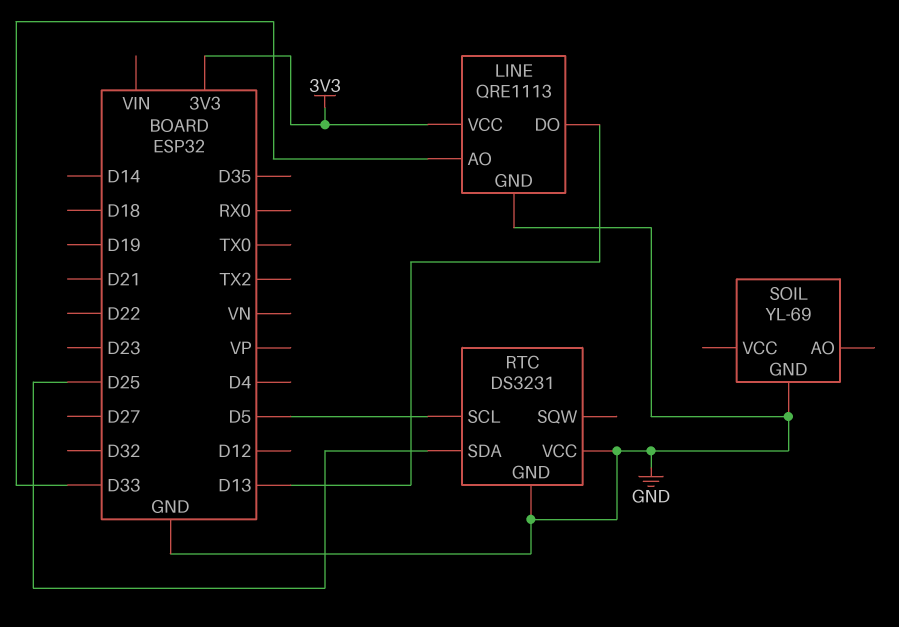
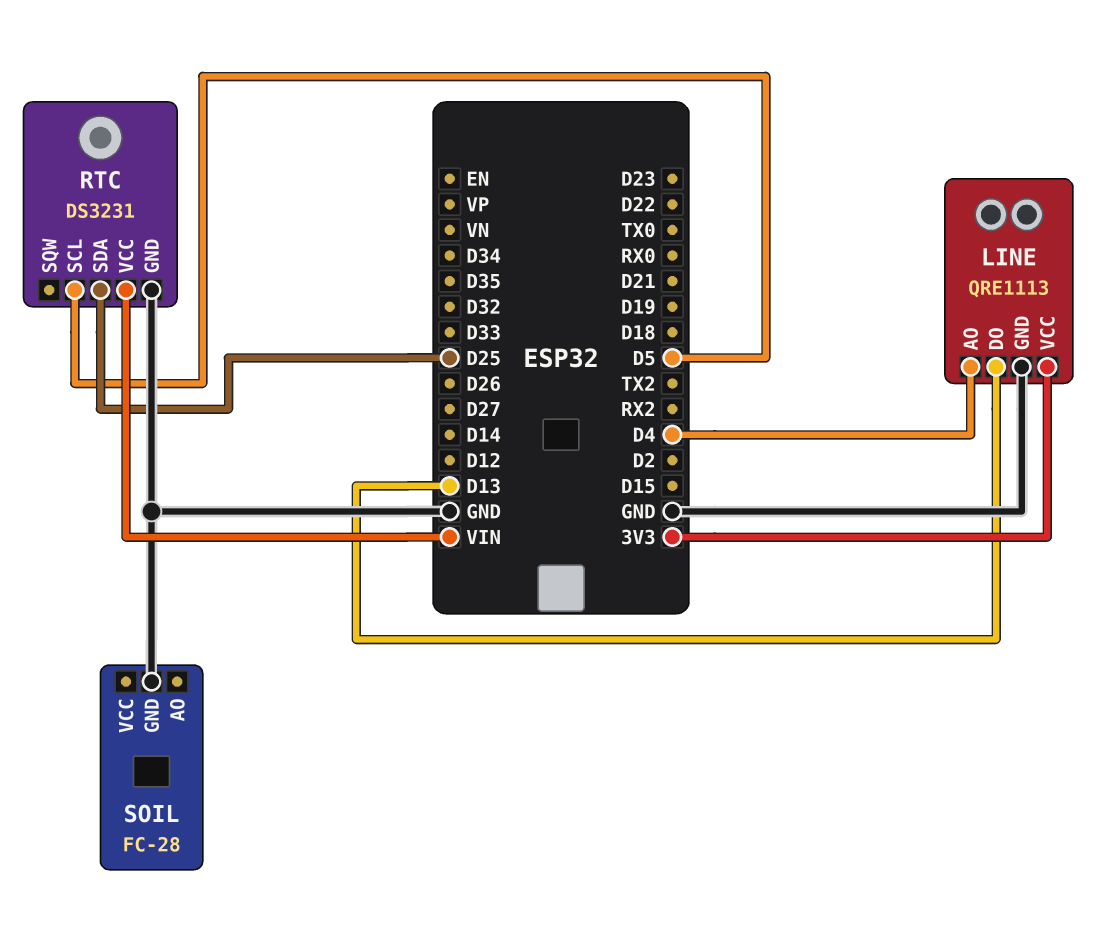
LINE pin AO: D33 -> D4
RTC pin VCC: GND -> VIN
SOIL: YL-69 -> FC-28

